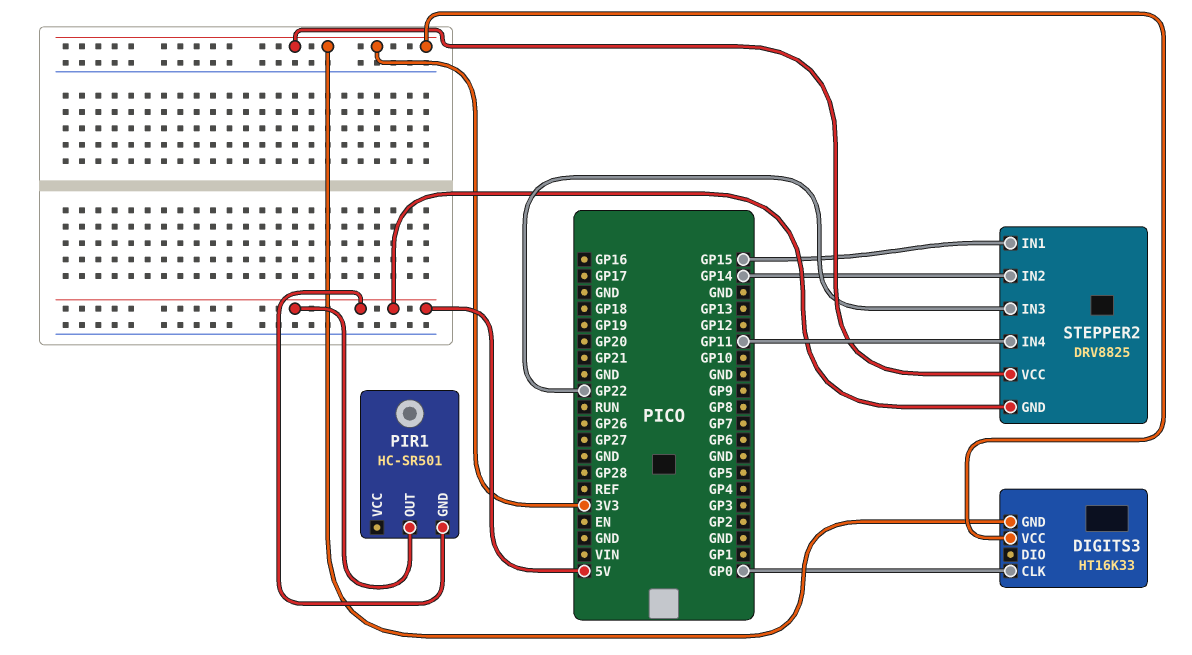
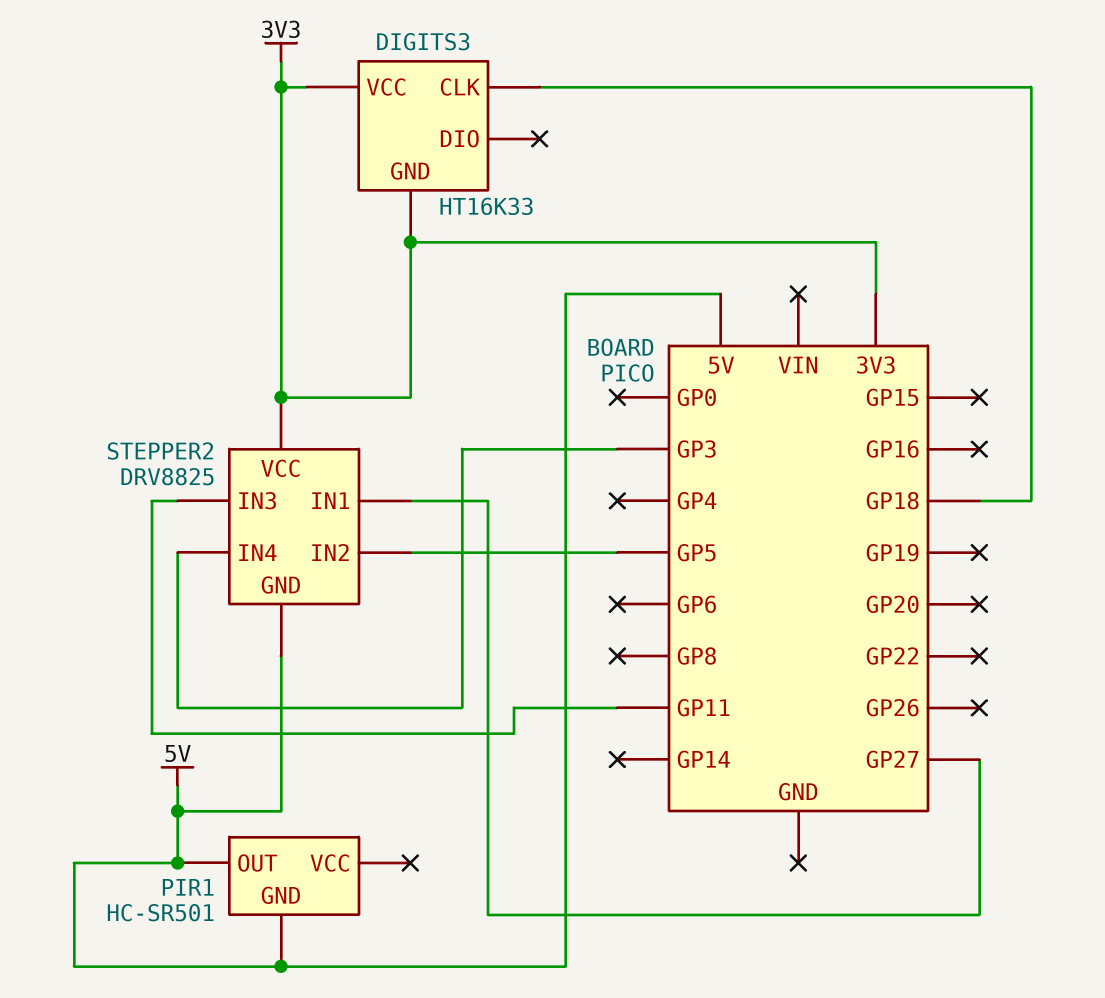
DIGITS3 pin CLK: GP0 -> GP18
STEPPER2 pin IN1: GP15 -> GP27
STEPPER2 pin IN2: GP14 -> GP5
STEPPER2 pin IN3: GP22 -> GP11
STEPPER2 pin IN4: GP11 -> GP3

